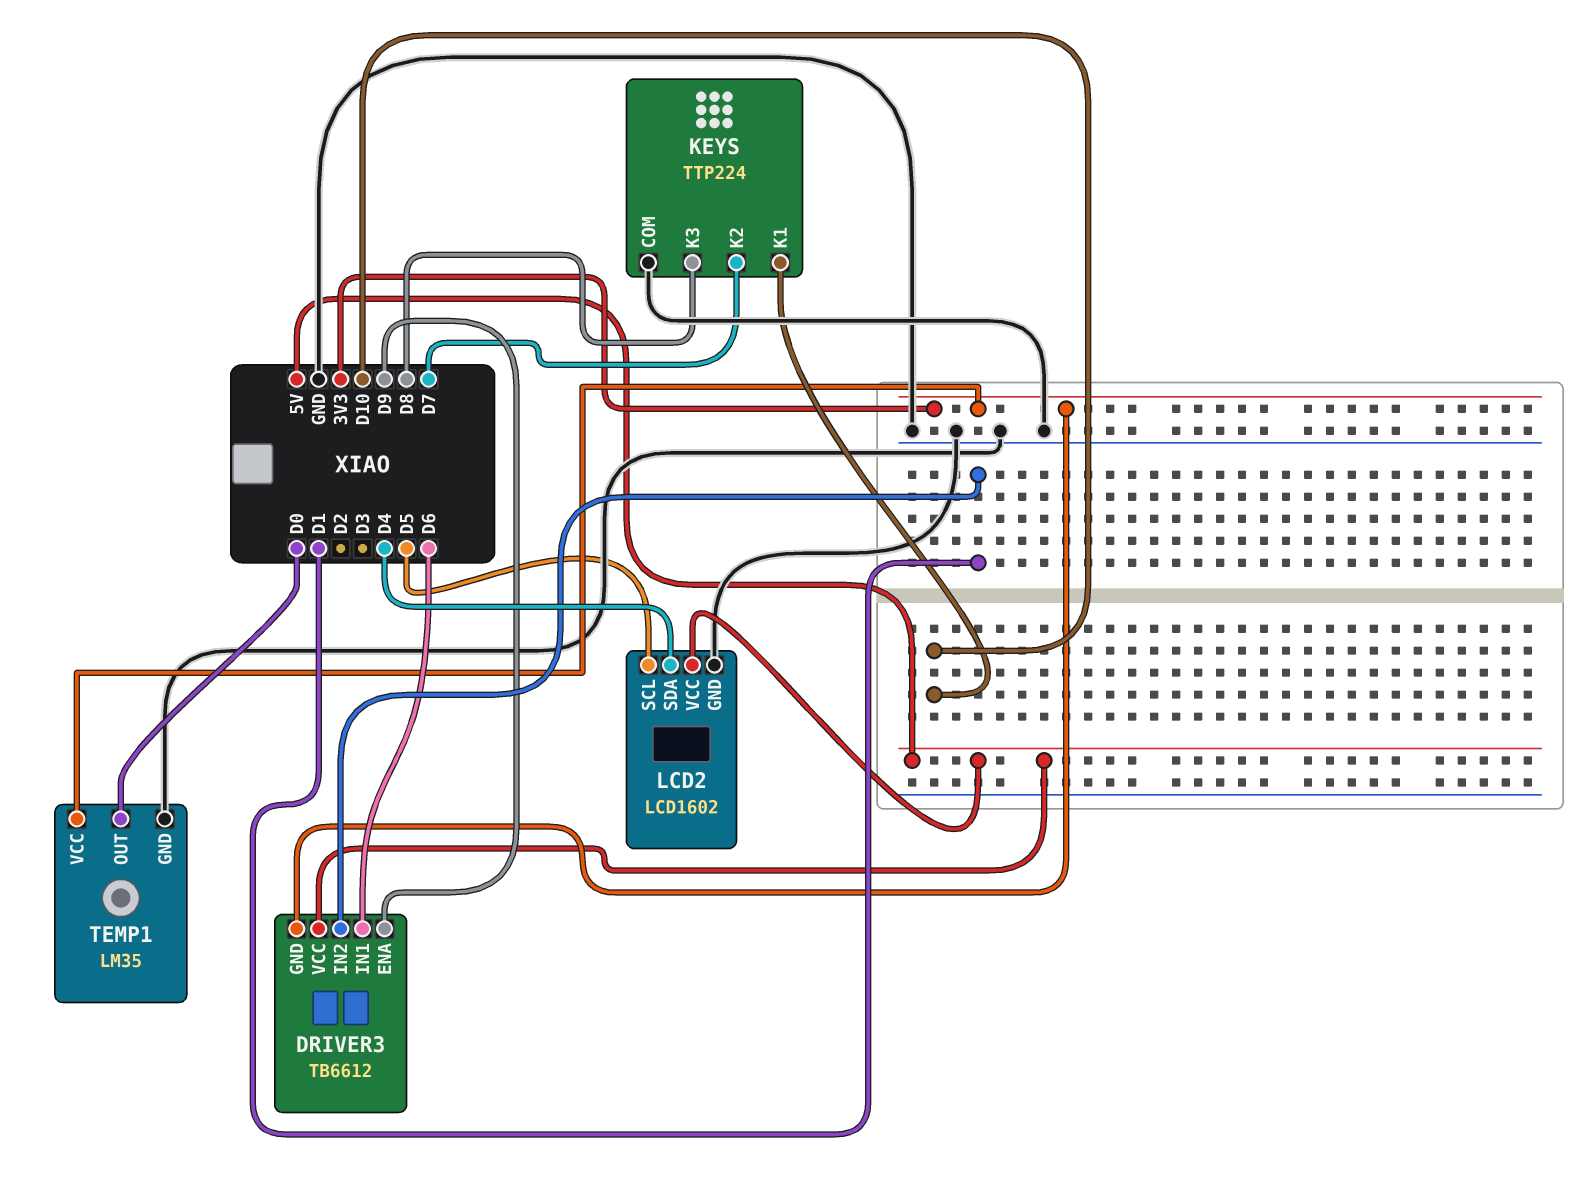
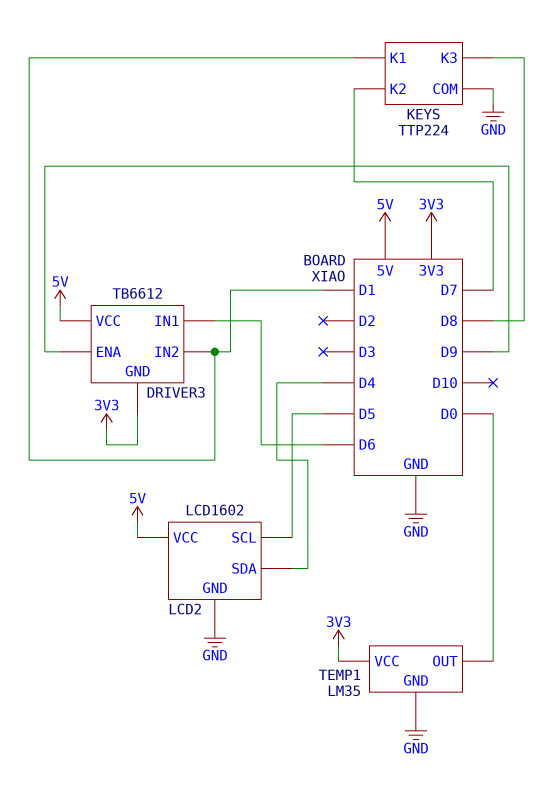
KEYS pin K1: D10 -> D1

